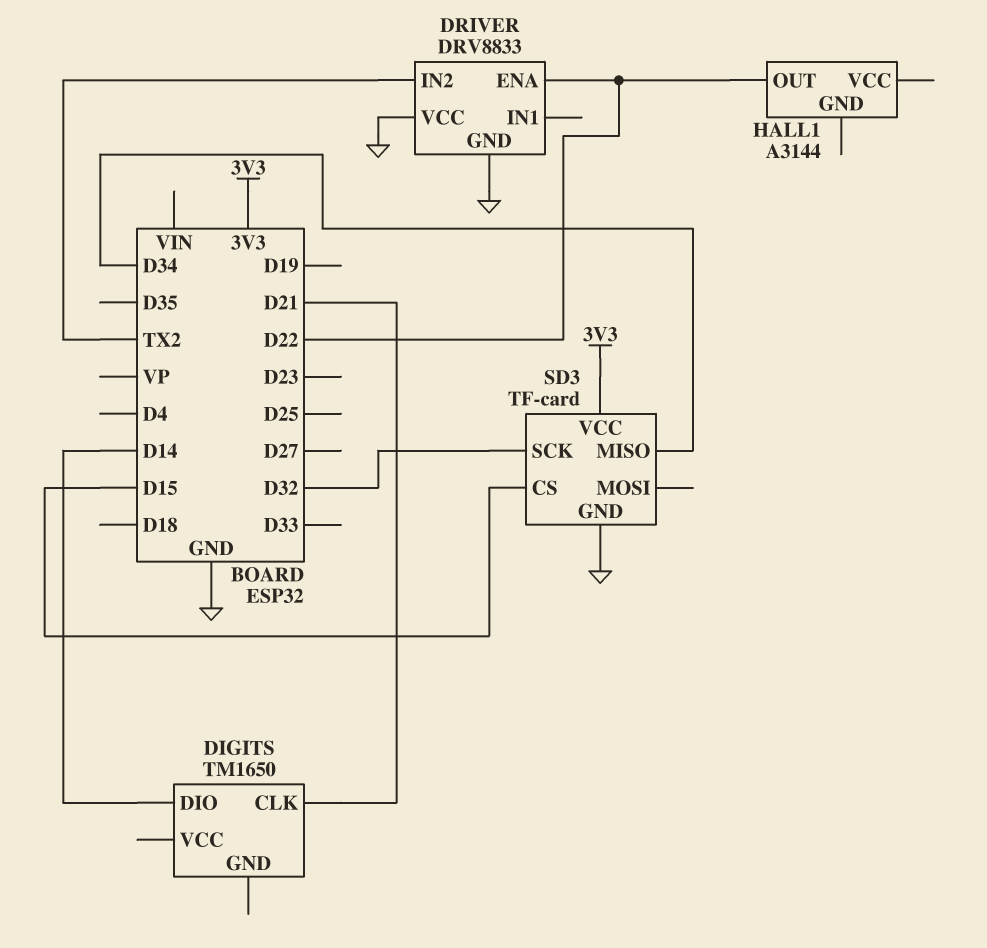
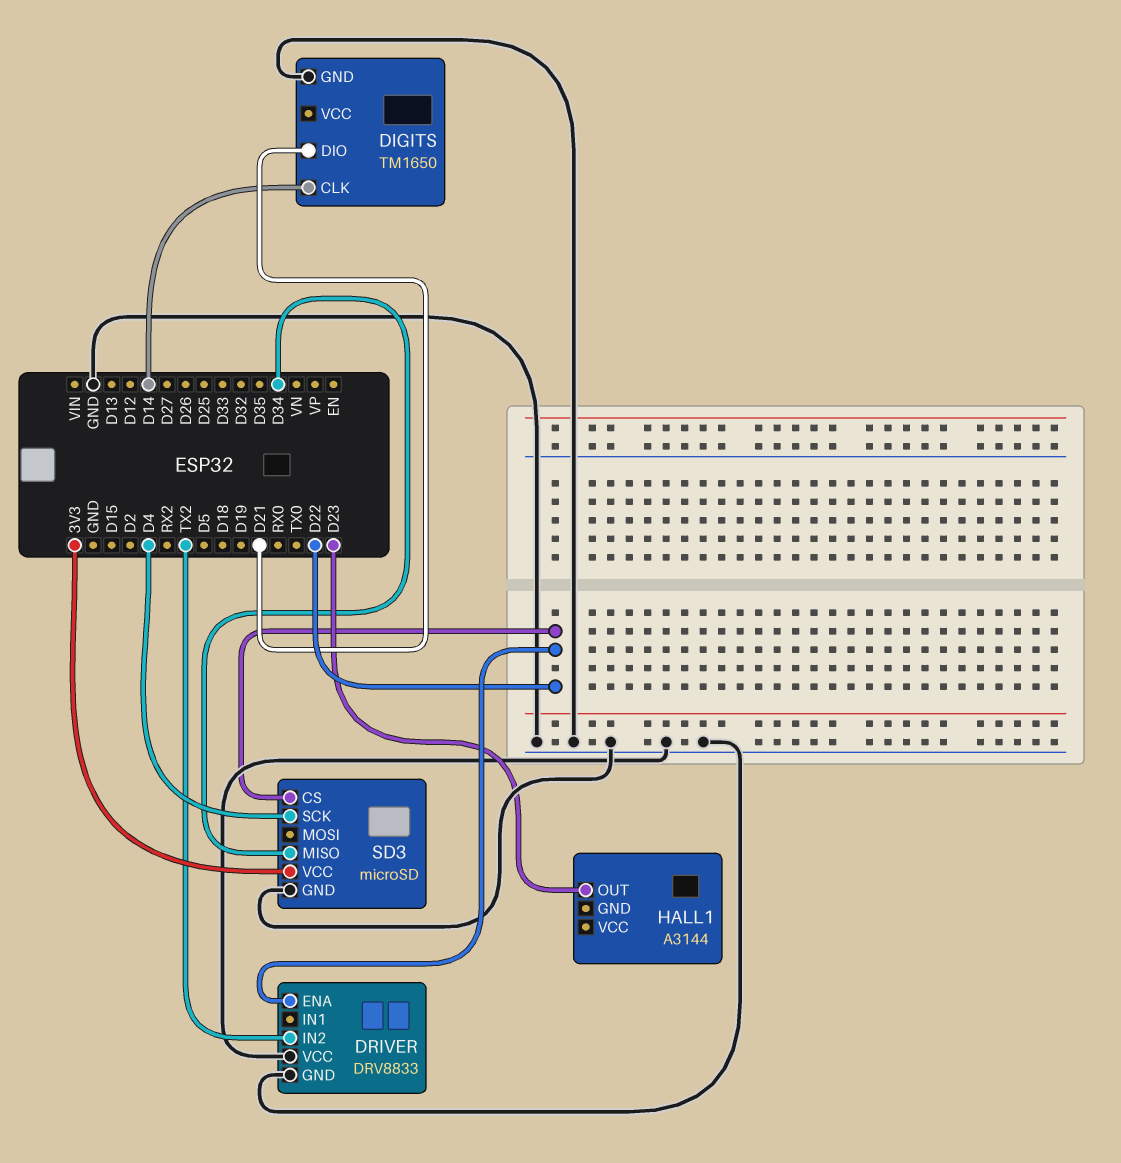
DIGITS pin CLK: D21 -> D14
DIGITS pin DIO: D14 -> D21
DIGITS pin GND: none -> GND
HALL1 pin OUT: D22 -> D23
SD3: TF-card -> microSD
SD3 pin CS: D15 -> D22
SD3 pin SCK: D32 -> D4

